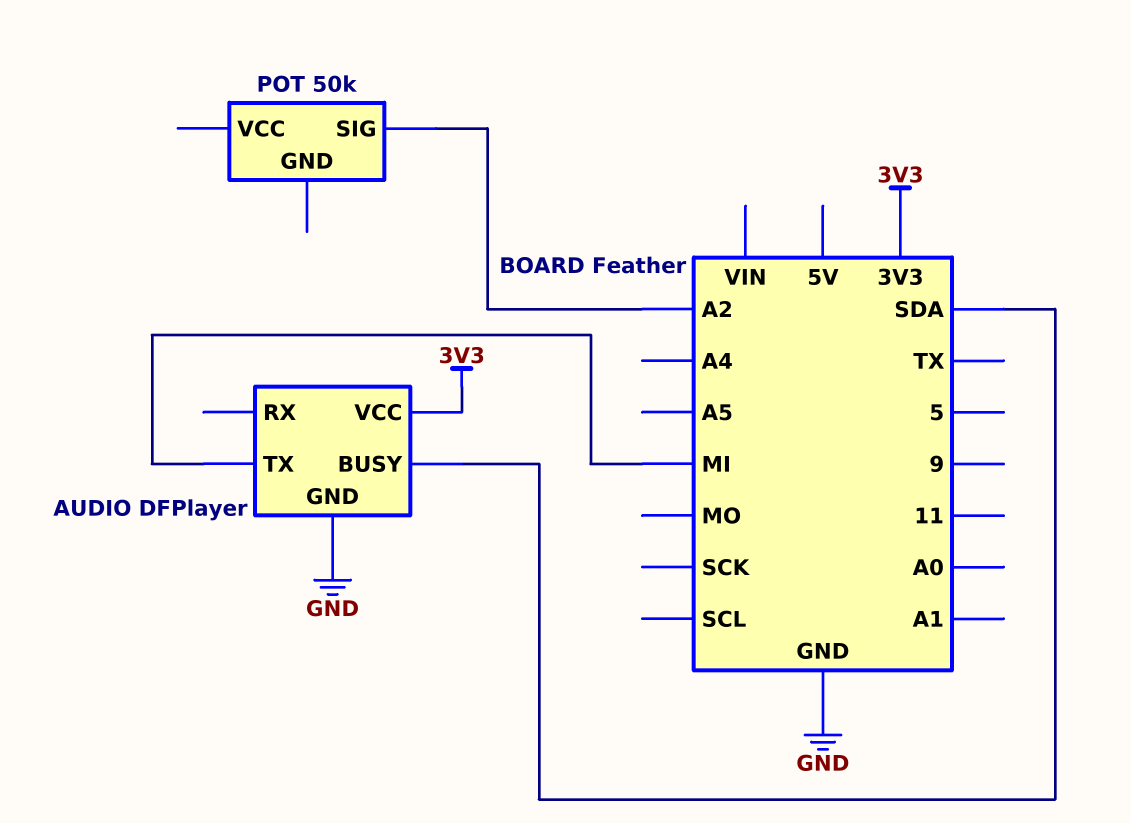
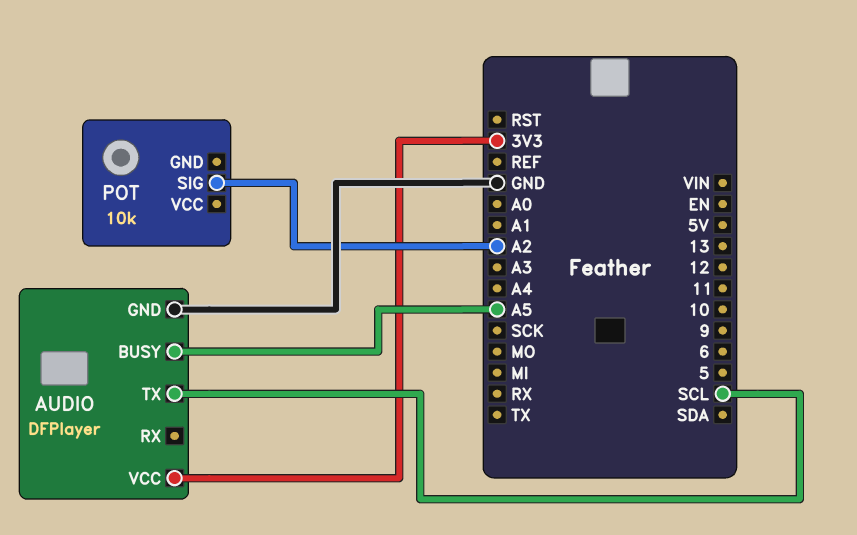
AUDIO pin BUSY: SDA -> A5
AUDIO pin TX: MI -> SCL
POT: 50k -> 10k

